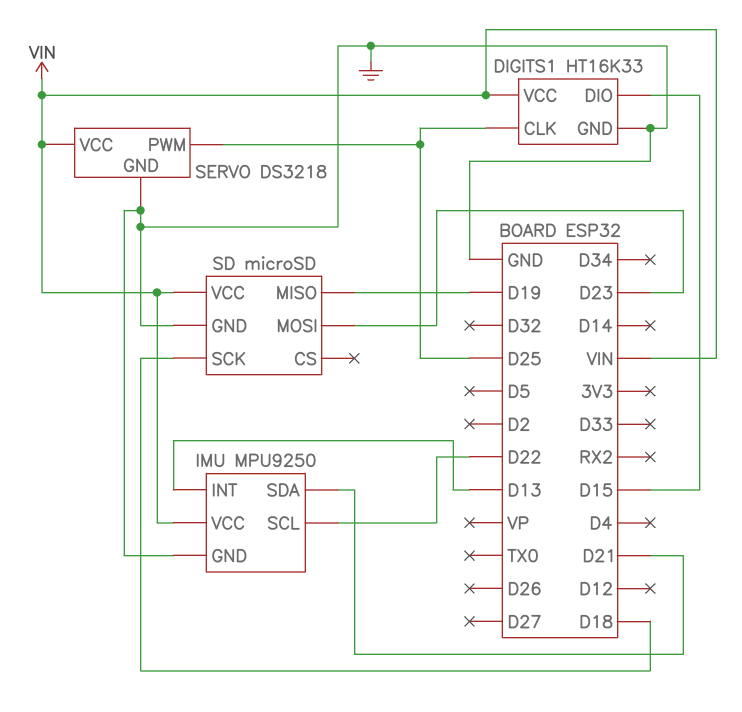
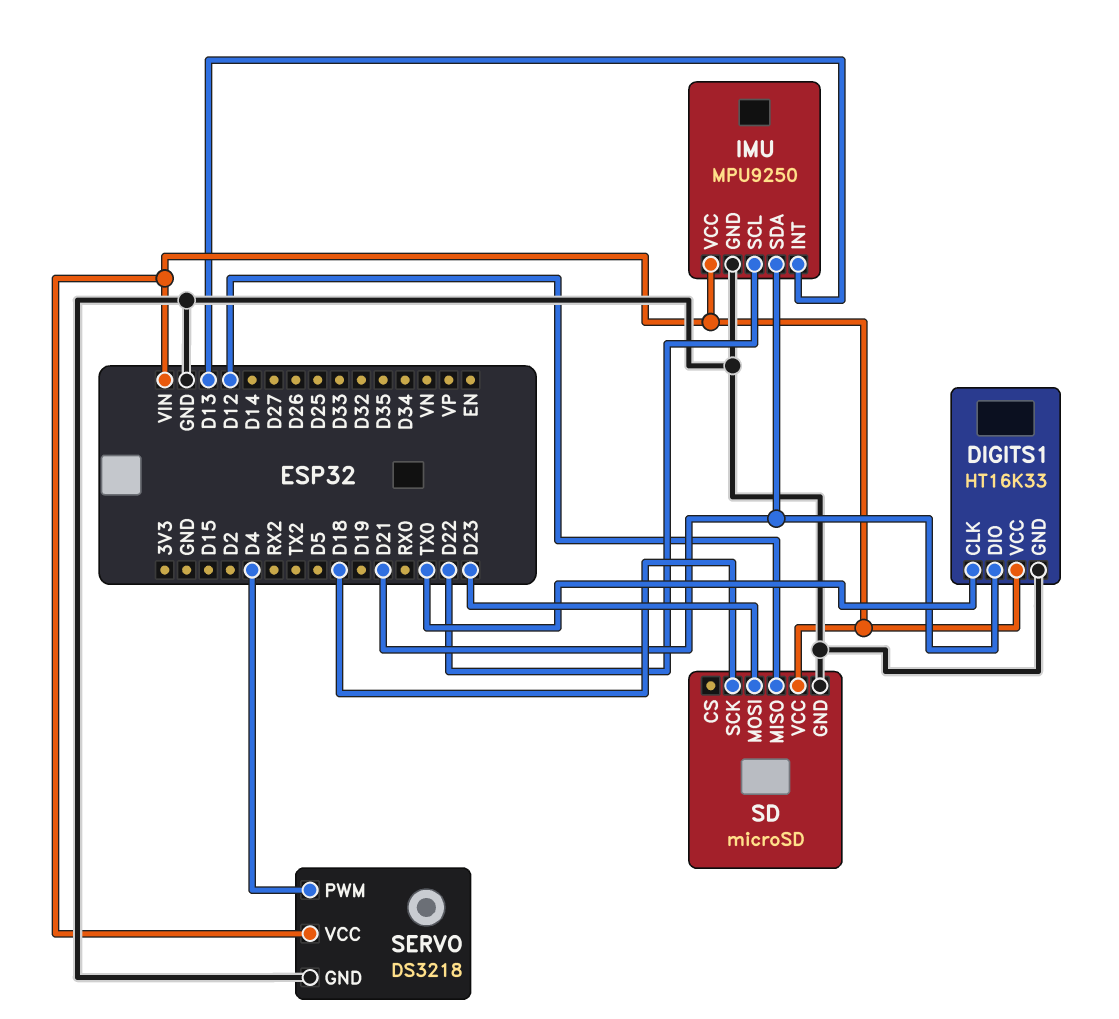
DIGITS1 pin CLK: D25 -> TX0
DIGITS1 pin DIO: D15 -> D21
SD pin MISO: D19 -> D12
SERVO pin PWM: D25 -> D4

